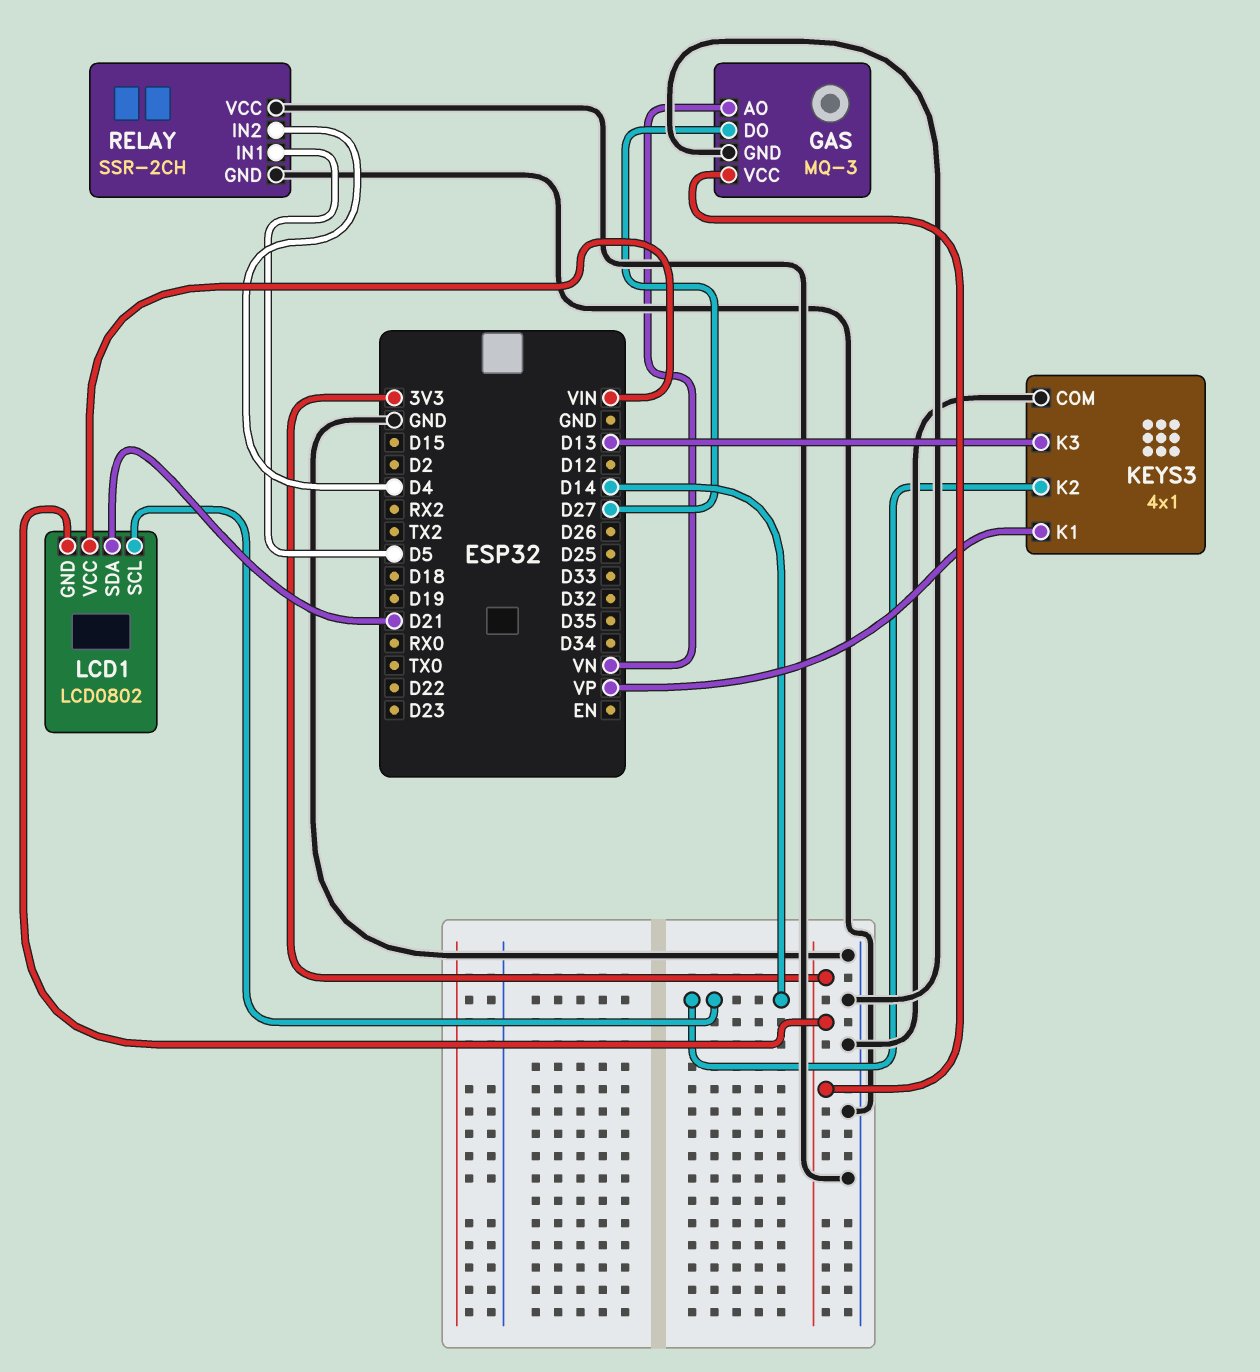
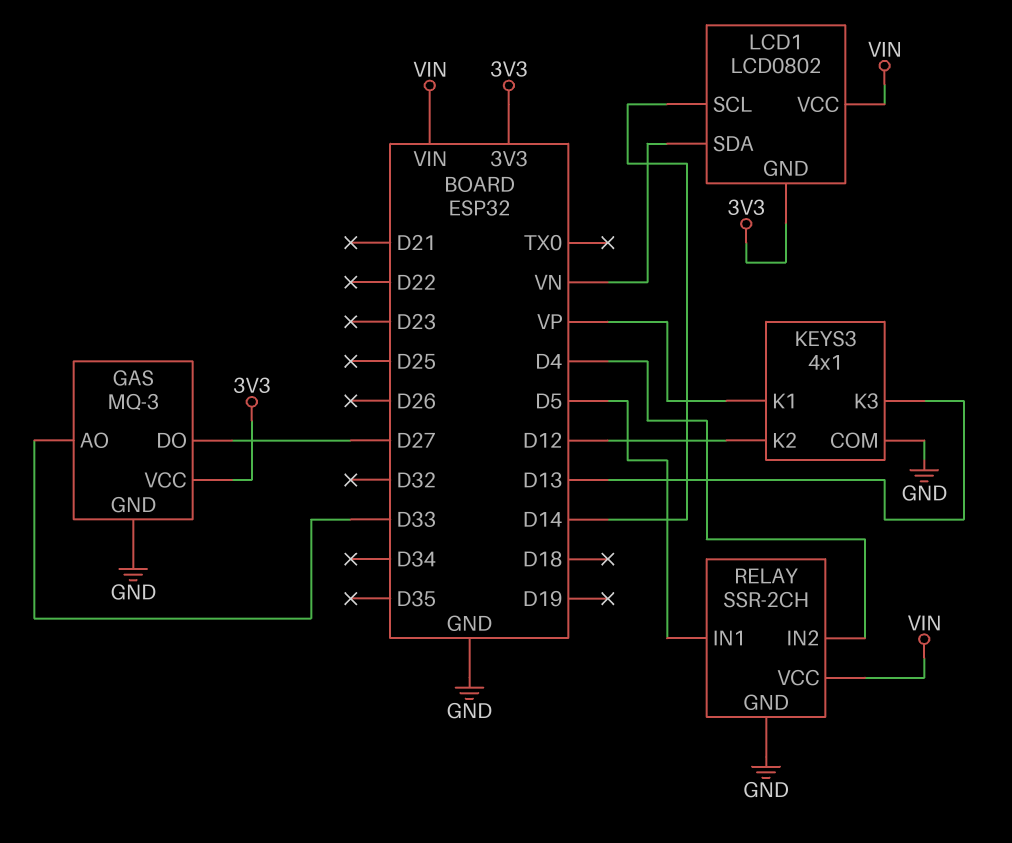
GAS pin AO: VN -> D33
KEYS3 pin K2: D14 -> D12
LCD1 pin SDA: D21 -> VN
RELAY pin VCC: GND -> VIN

